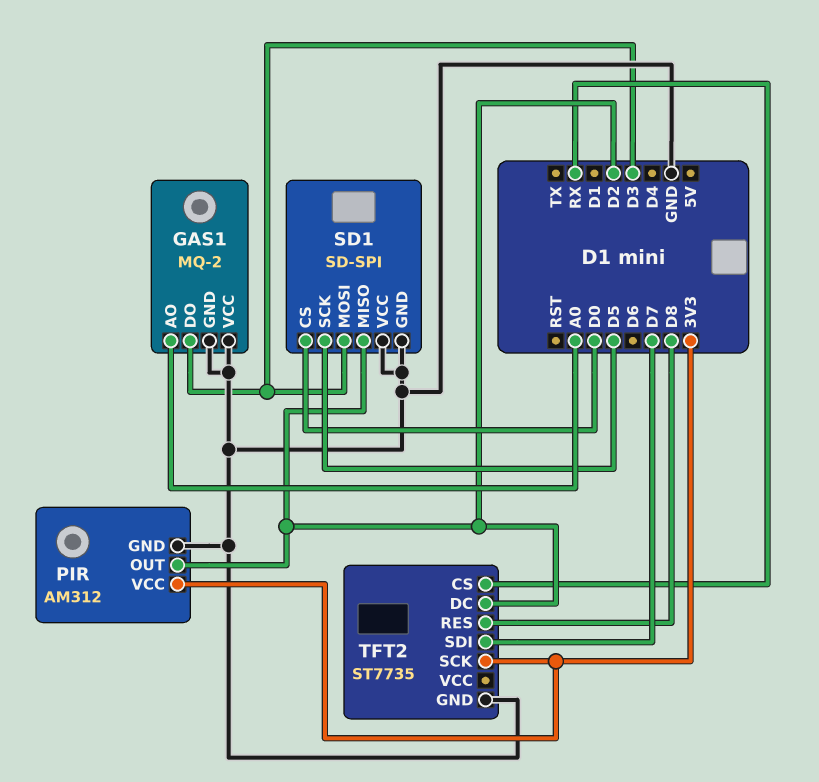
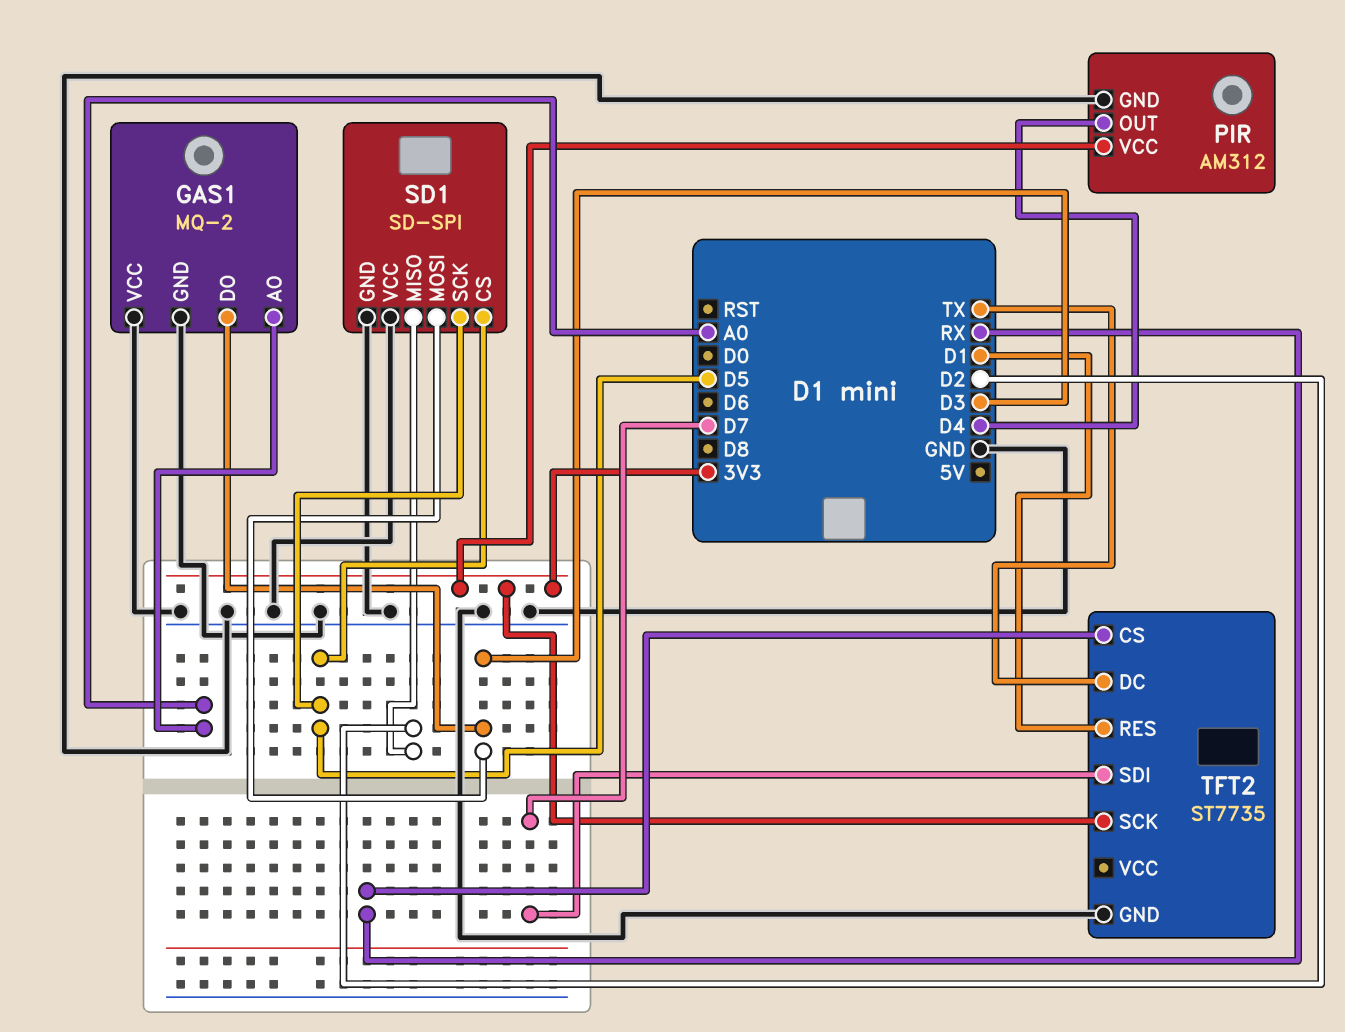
PIR pin OUT: D2 -> D4
SD1 pin CS: D0 -> D5
TFT2 pin DC: D2 -> TX
TFT2 pin RES: D8 -> D1

